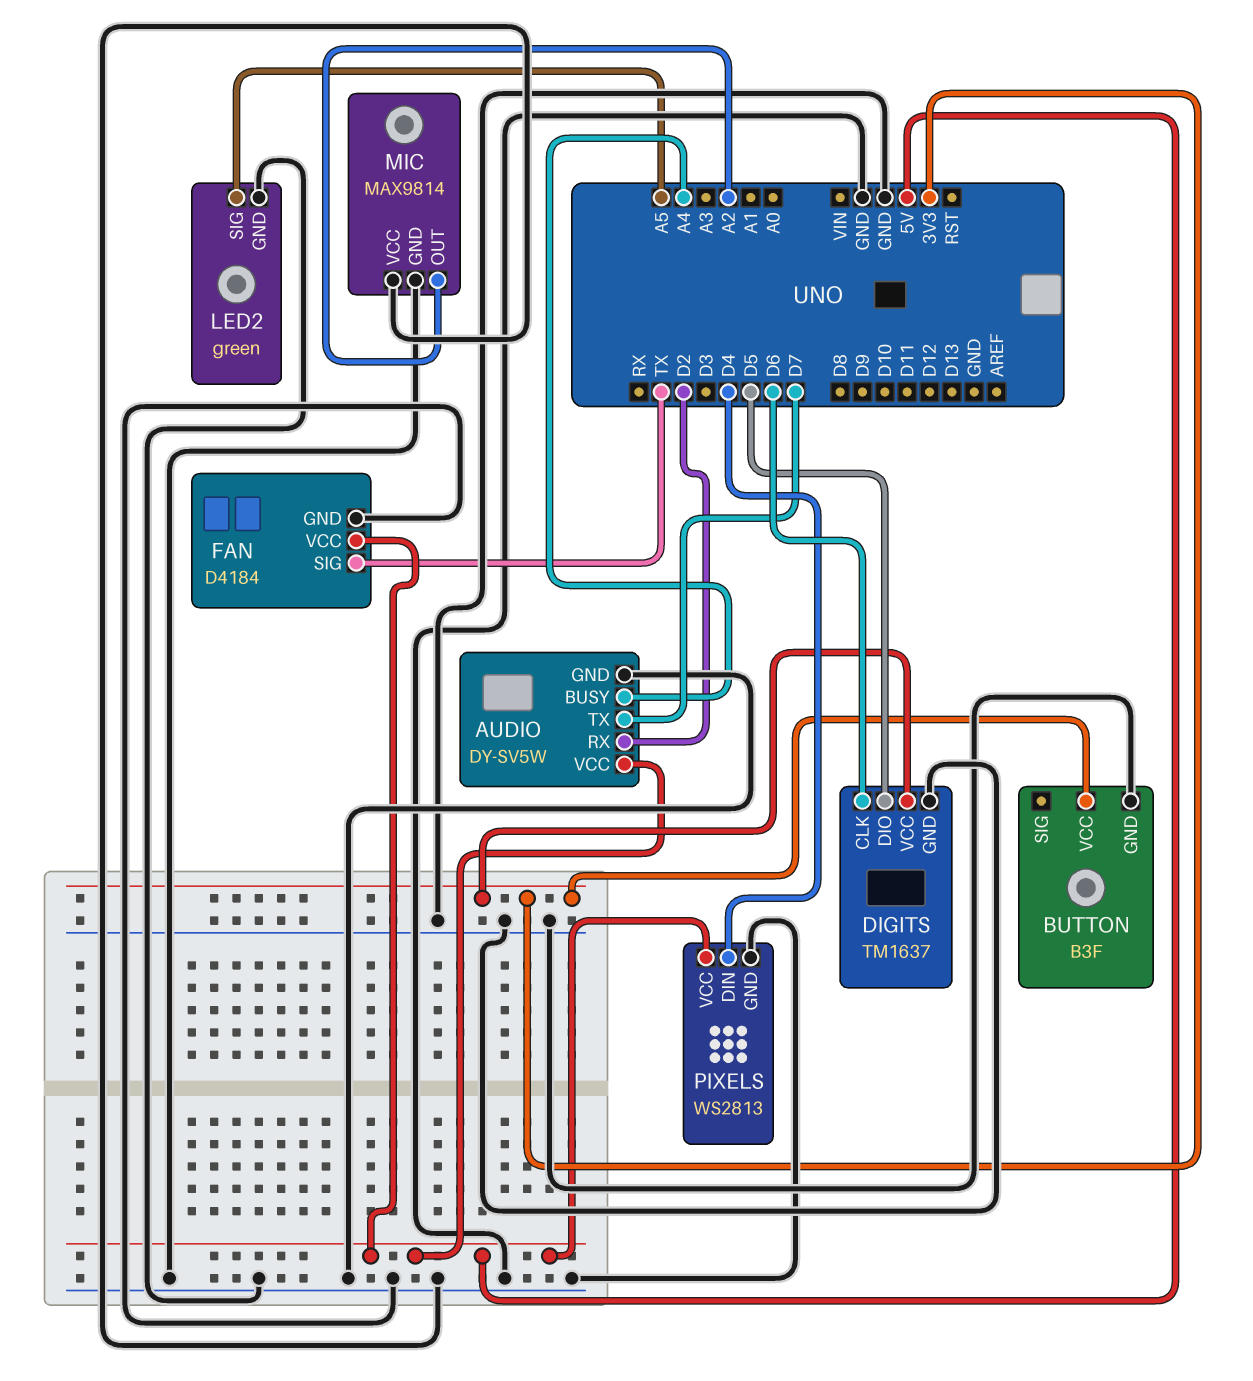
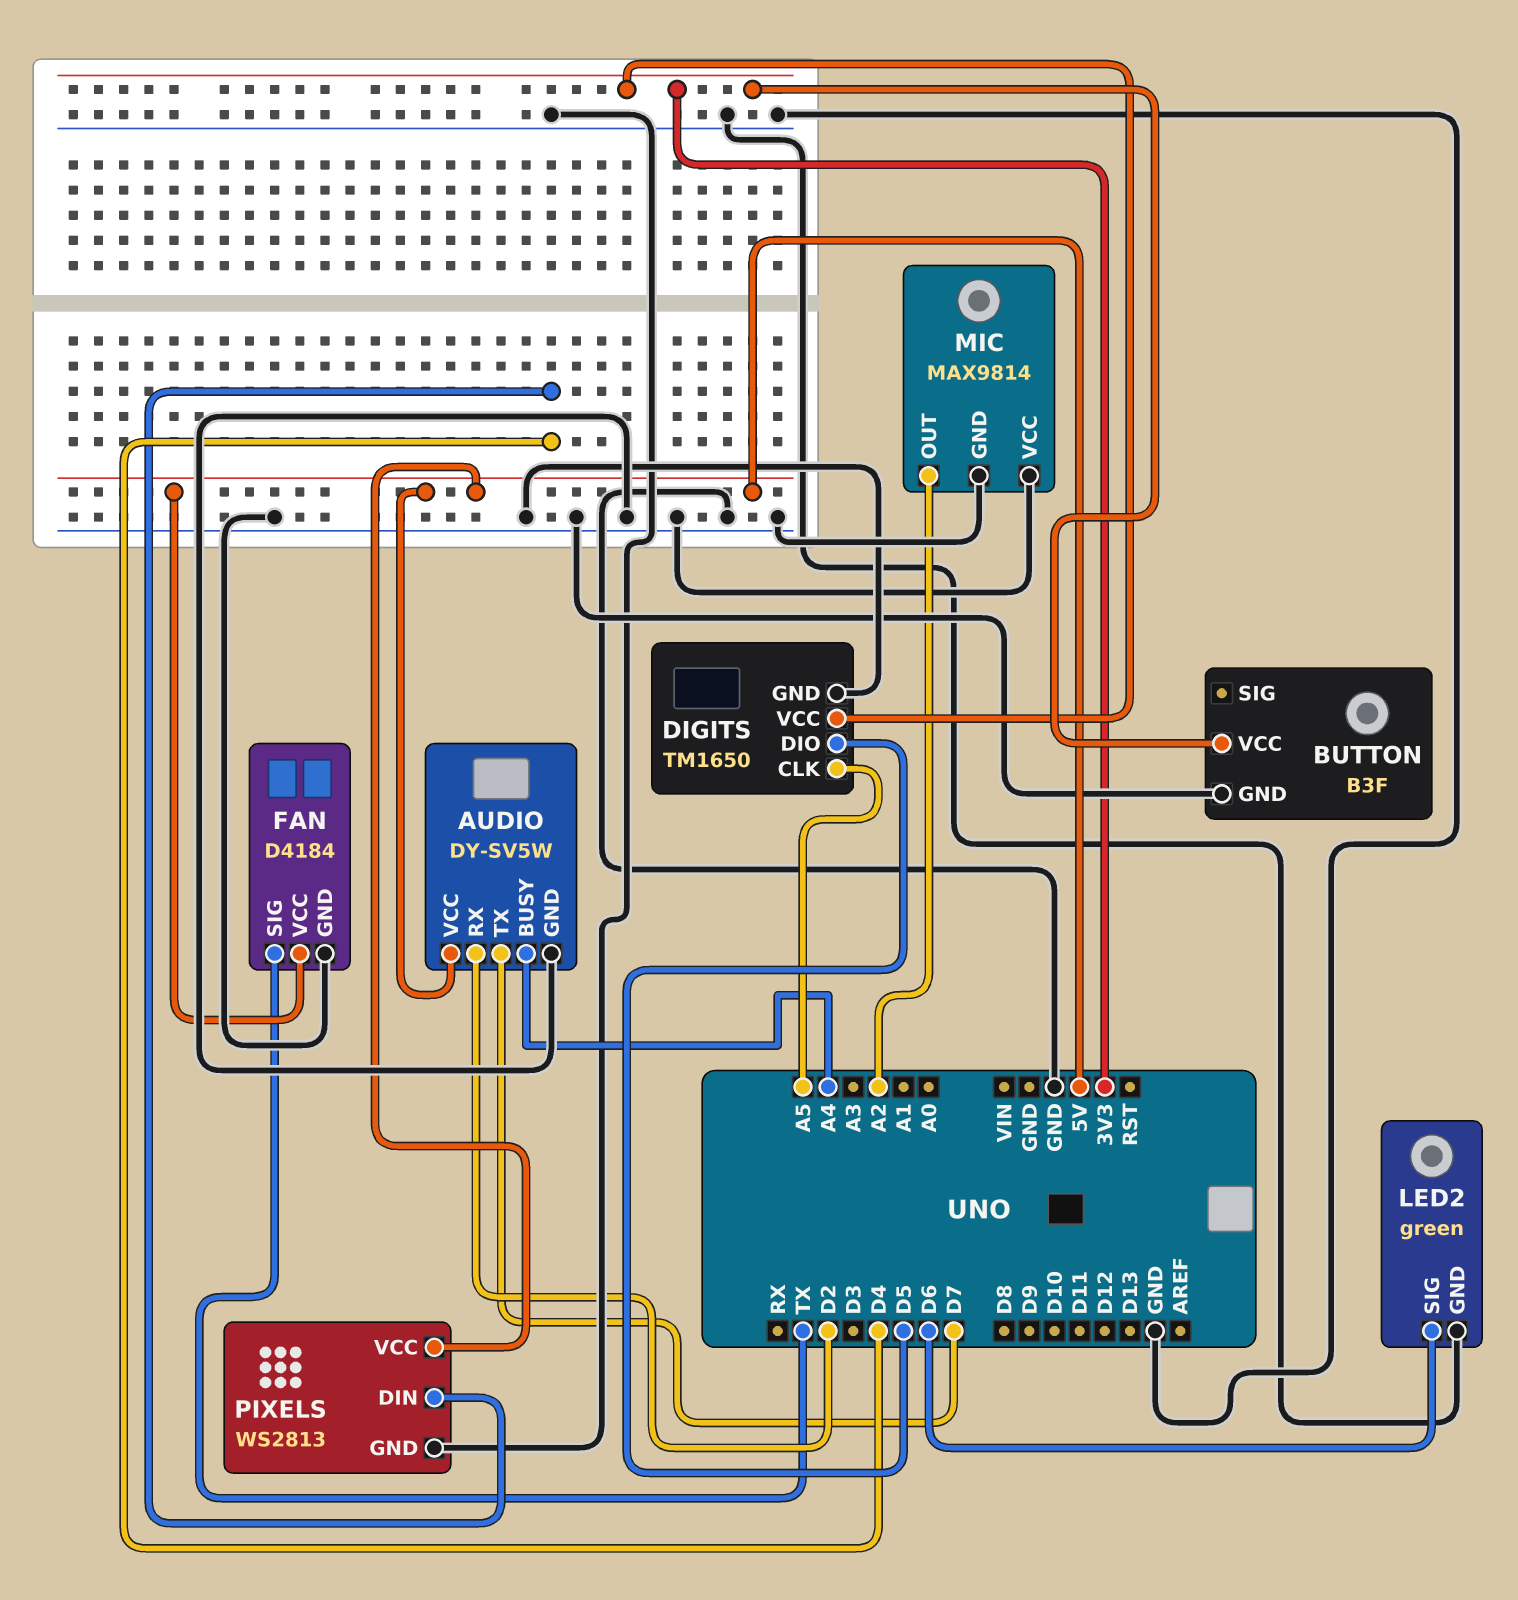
DIGITS: TM1637 -> TM1650
DIGITS pin CLK: D6 -> A5
LED2 pin SIG: A5 -> D6

